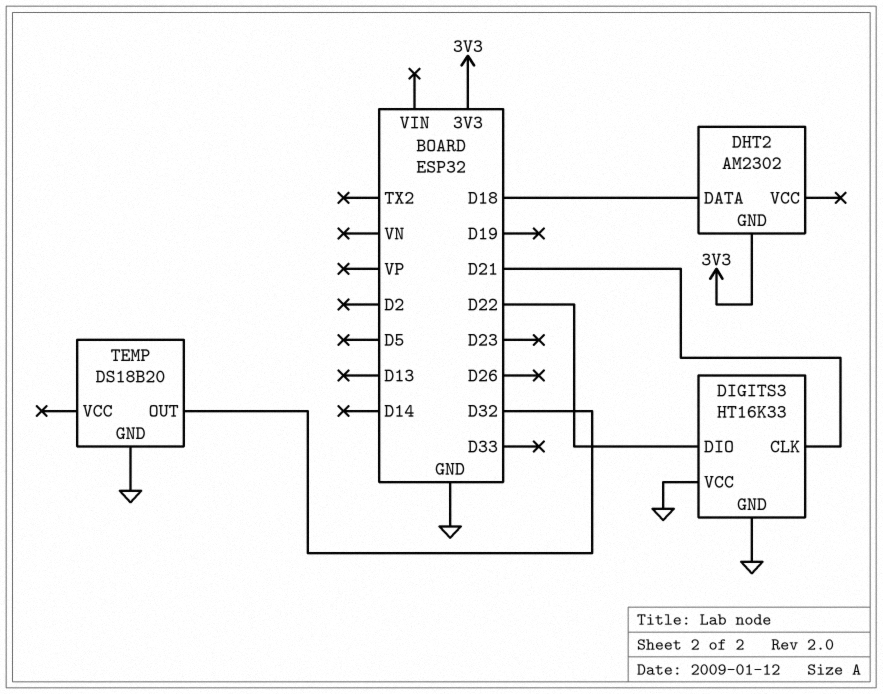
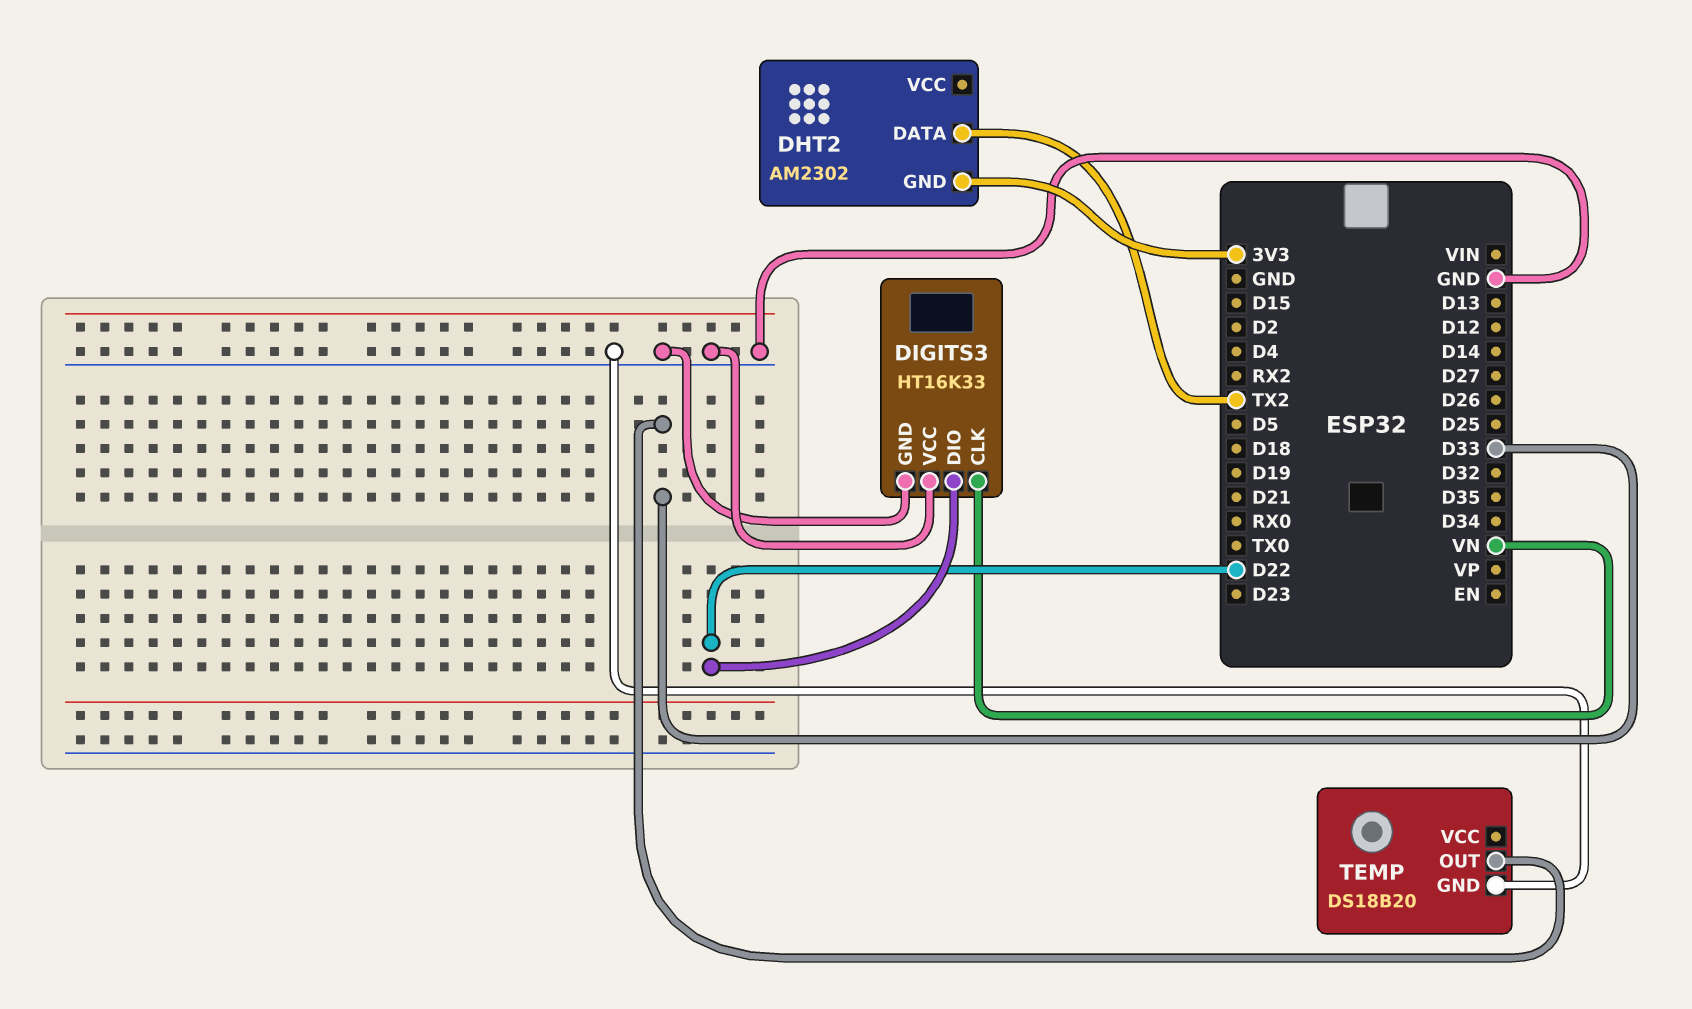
DHT2 pin DATA: D18 -> TX2
DIGITS3 pin CLK: D21 -> VN
TEMP pin OUT: D32 -> D33

